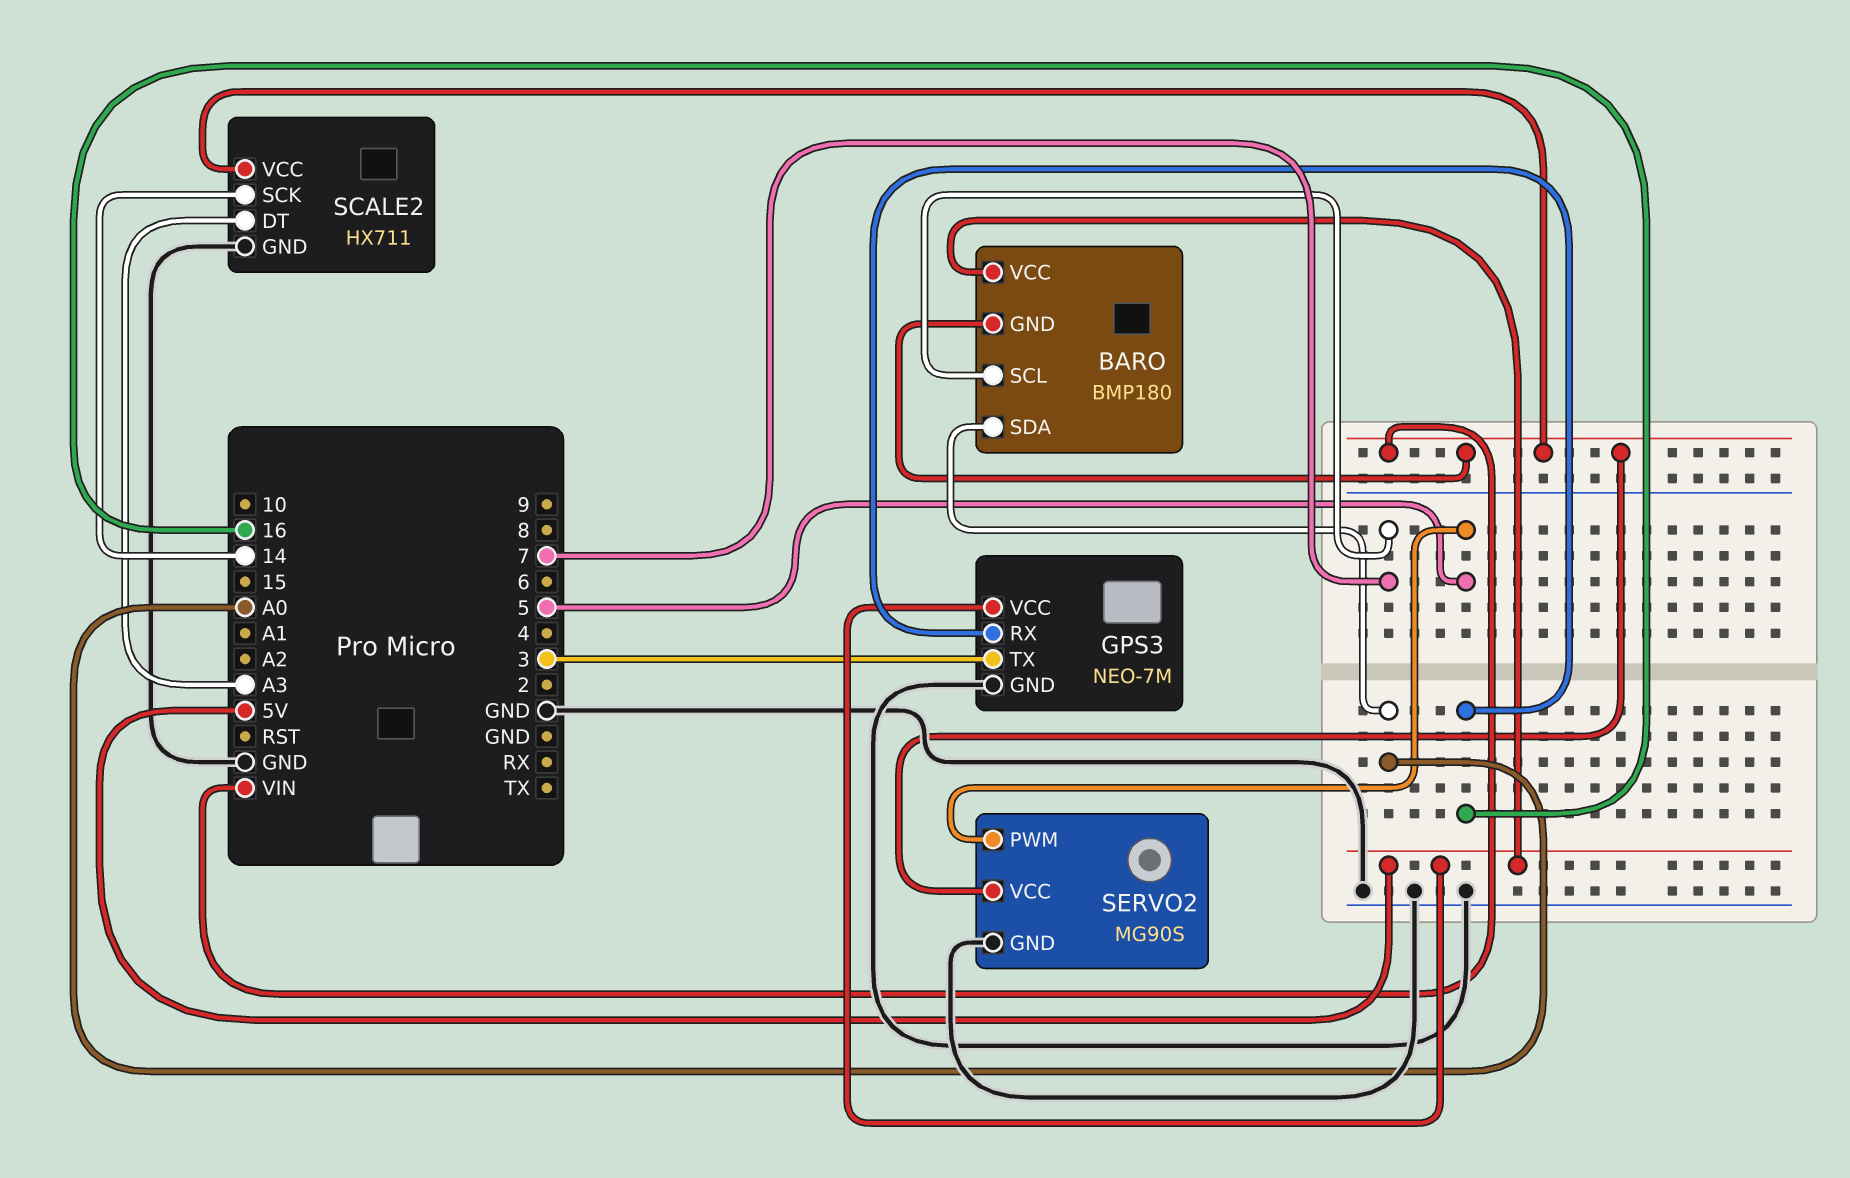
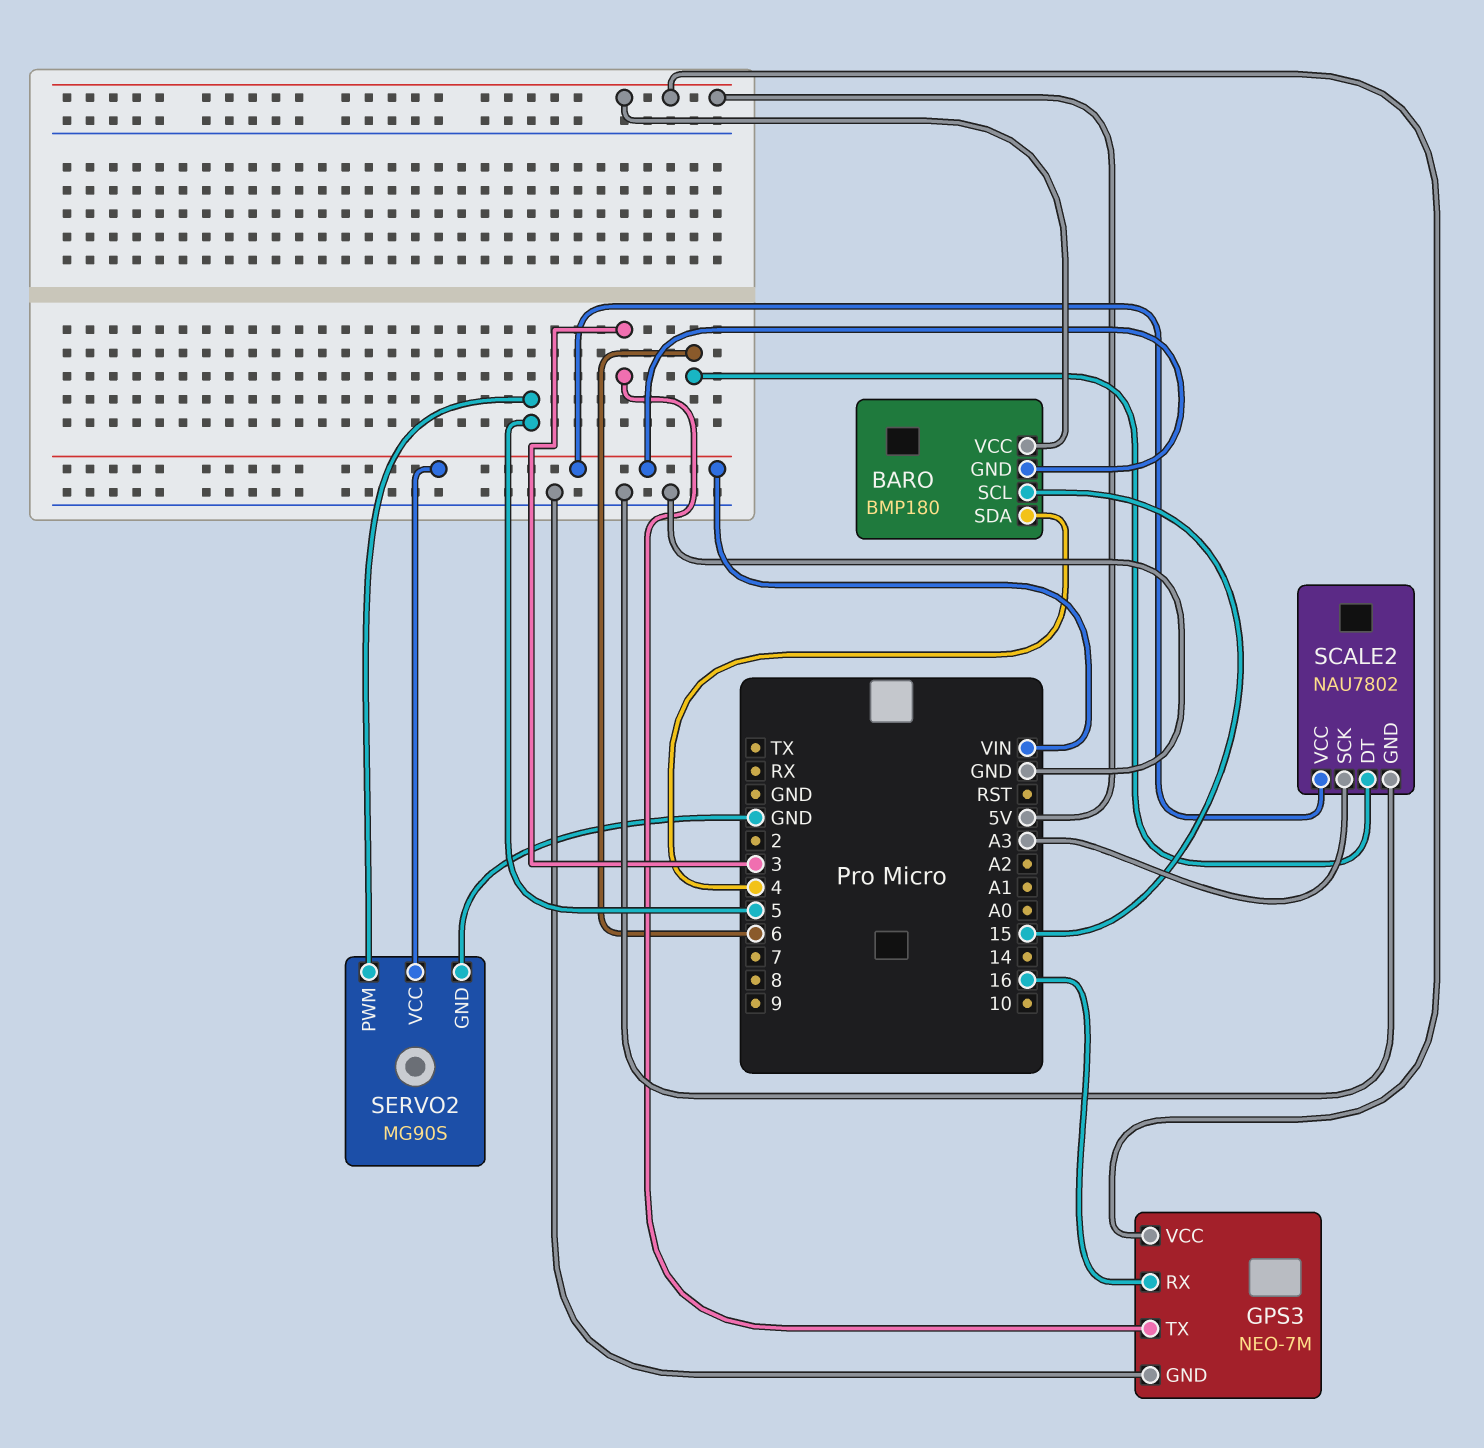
BARO pin SCL: 7 -> 15
BARO pin SDA: A0 -> 4
SCALE2: HX711 -> NAU7802
SCALE2 pin DT: A3 -> 6
SCALE2 pin SCK: 14 -> A3

